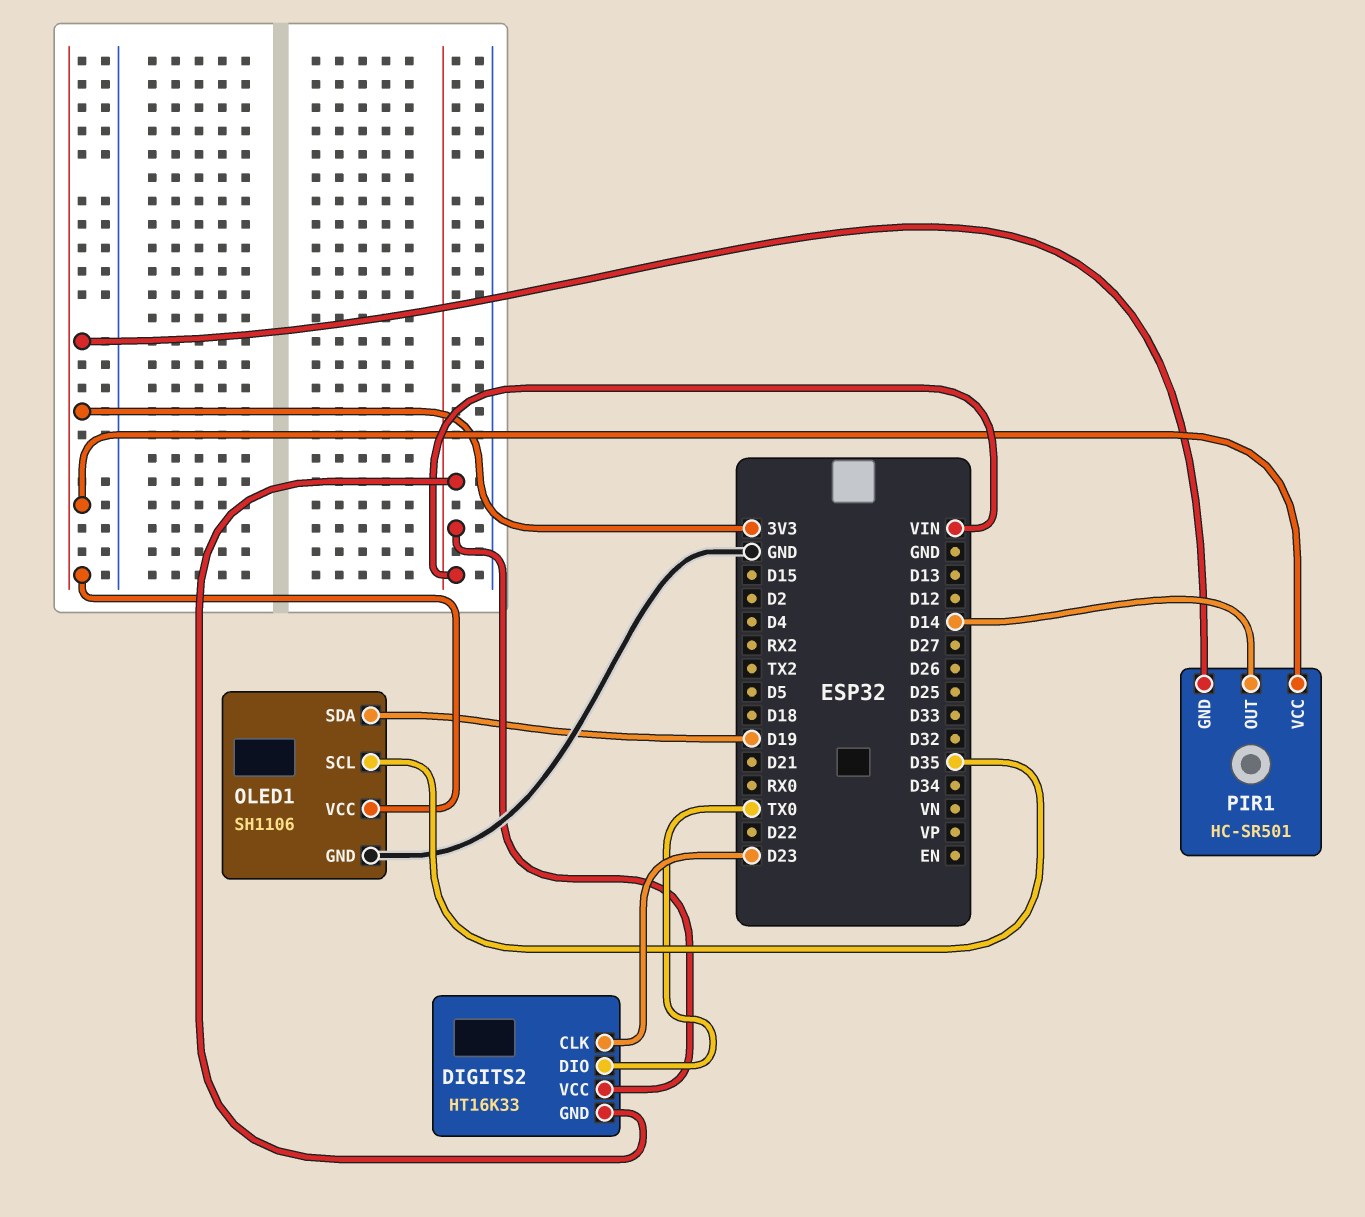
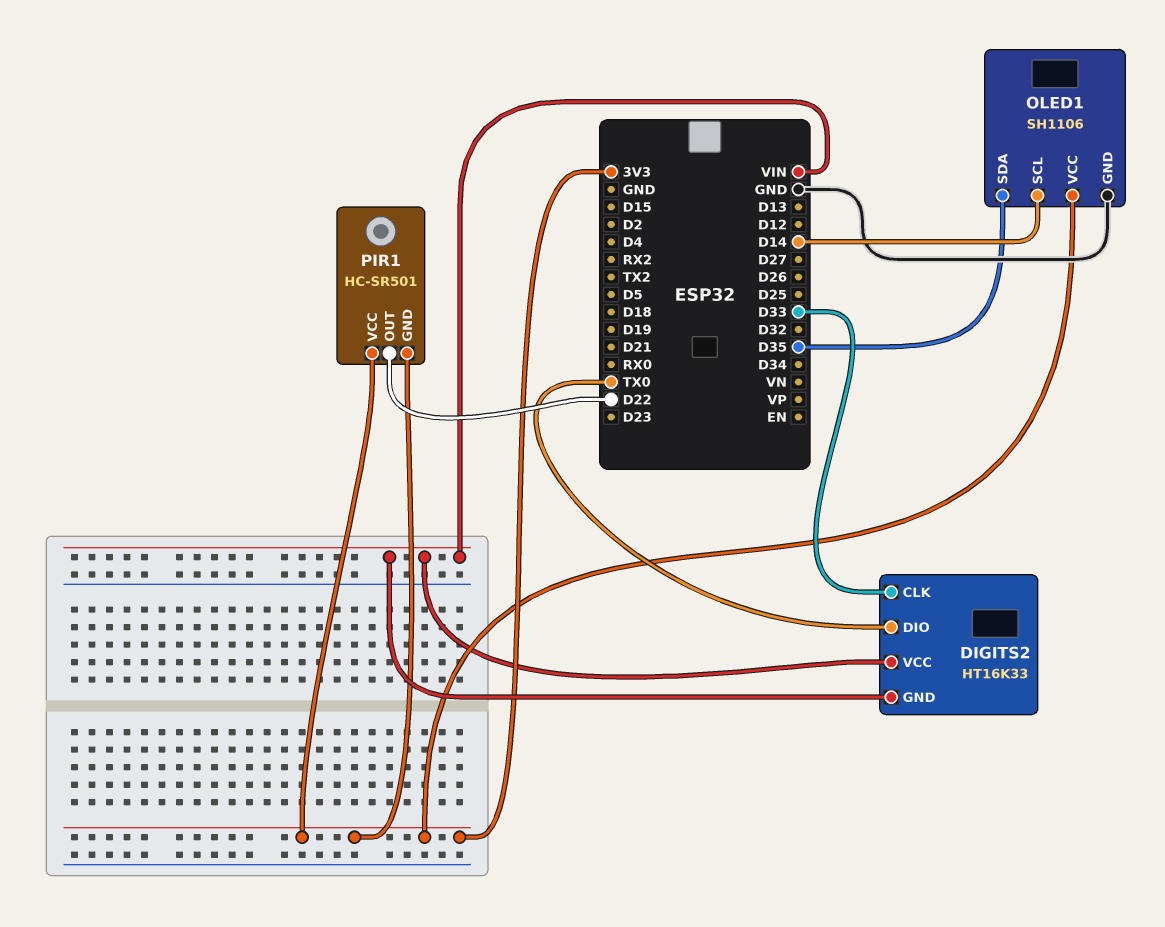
DIGITS2 pin CLK: D23 -> D33
OLED1 pin SCL: D35 -> D14
OLED1 pin SDA: D19 -> D35
PIR1 pin OUT: D14 -> D22

